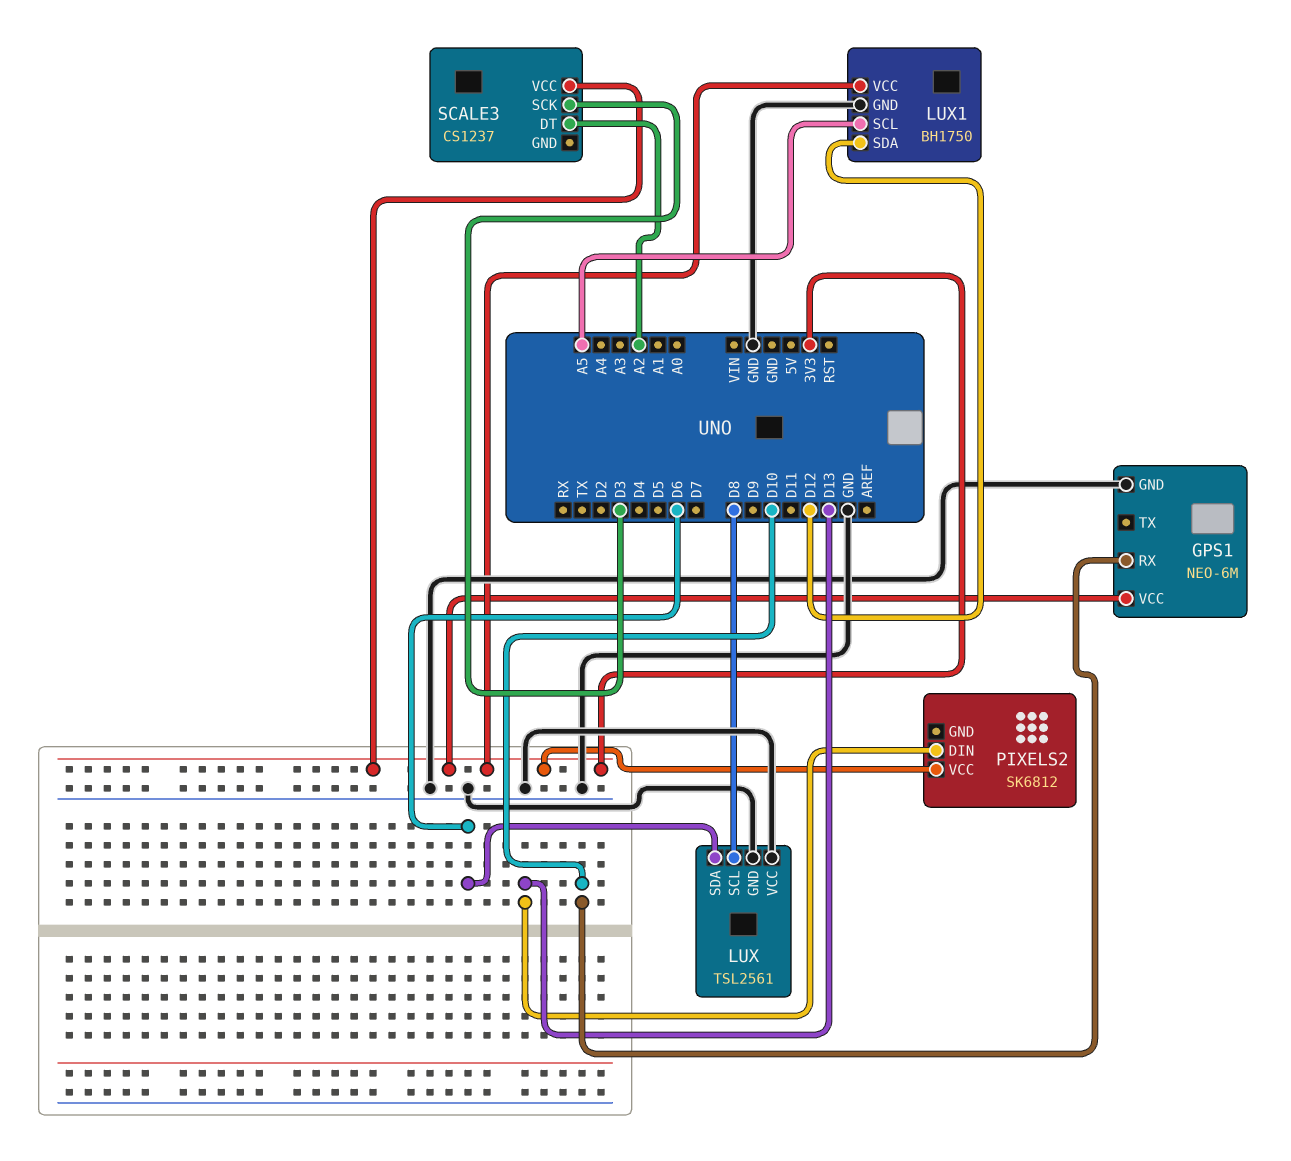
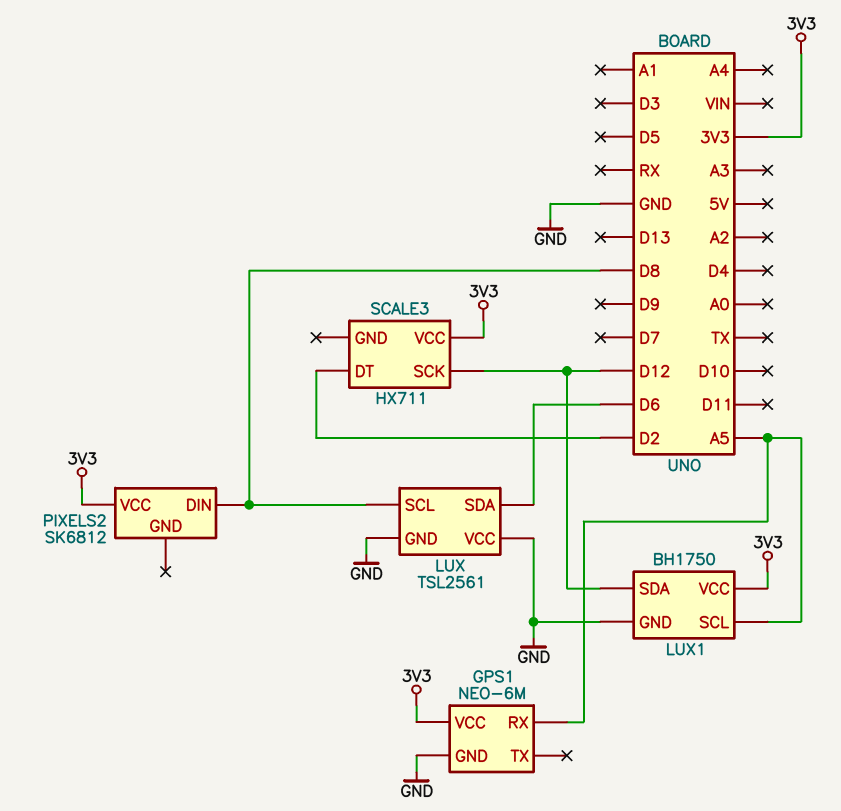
GPS1 pin RX: D10 -> A5
PIXELS2 pin DIN: D13 -> D8
SCALE3: CS1237 -> HX711
SCALE3 pin DT: A2 -> D2
SCALE3 pin SCK: D3 -> D12

